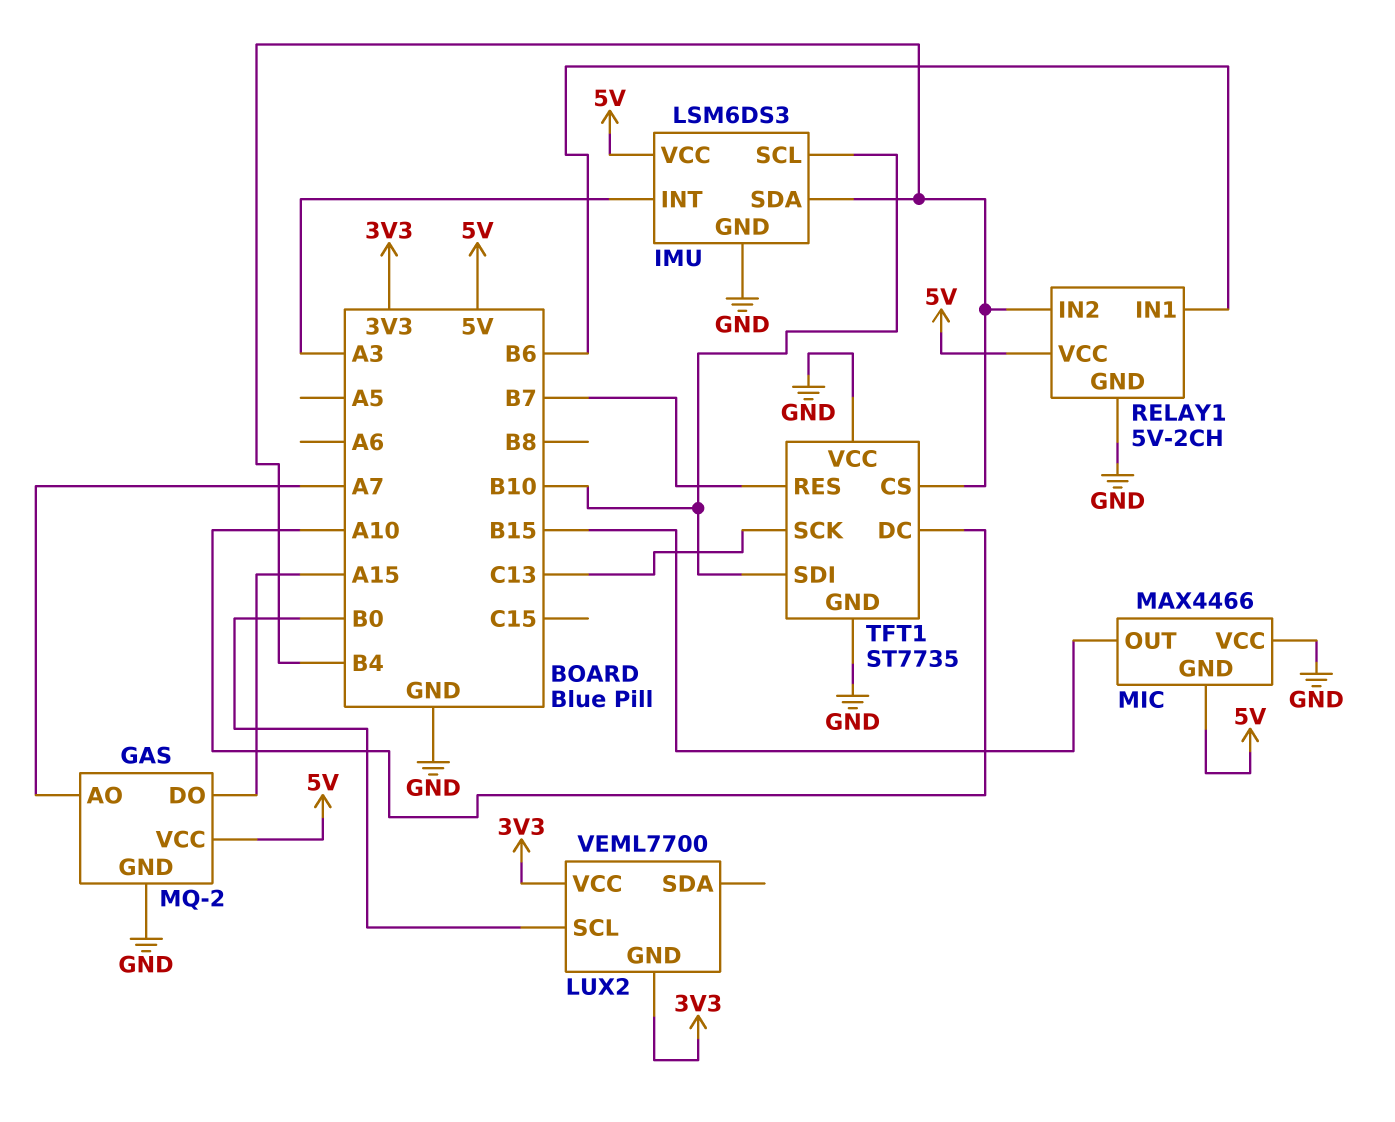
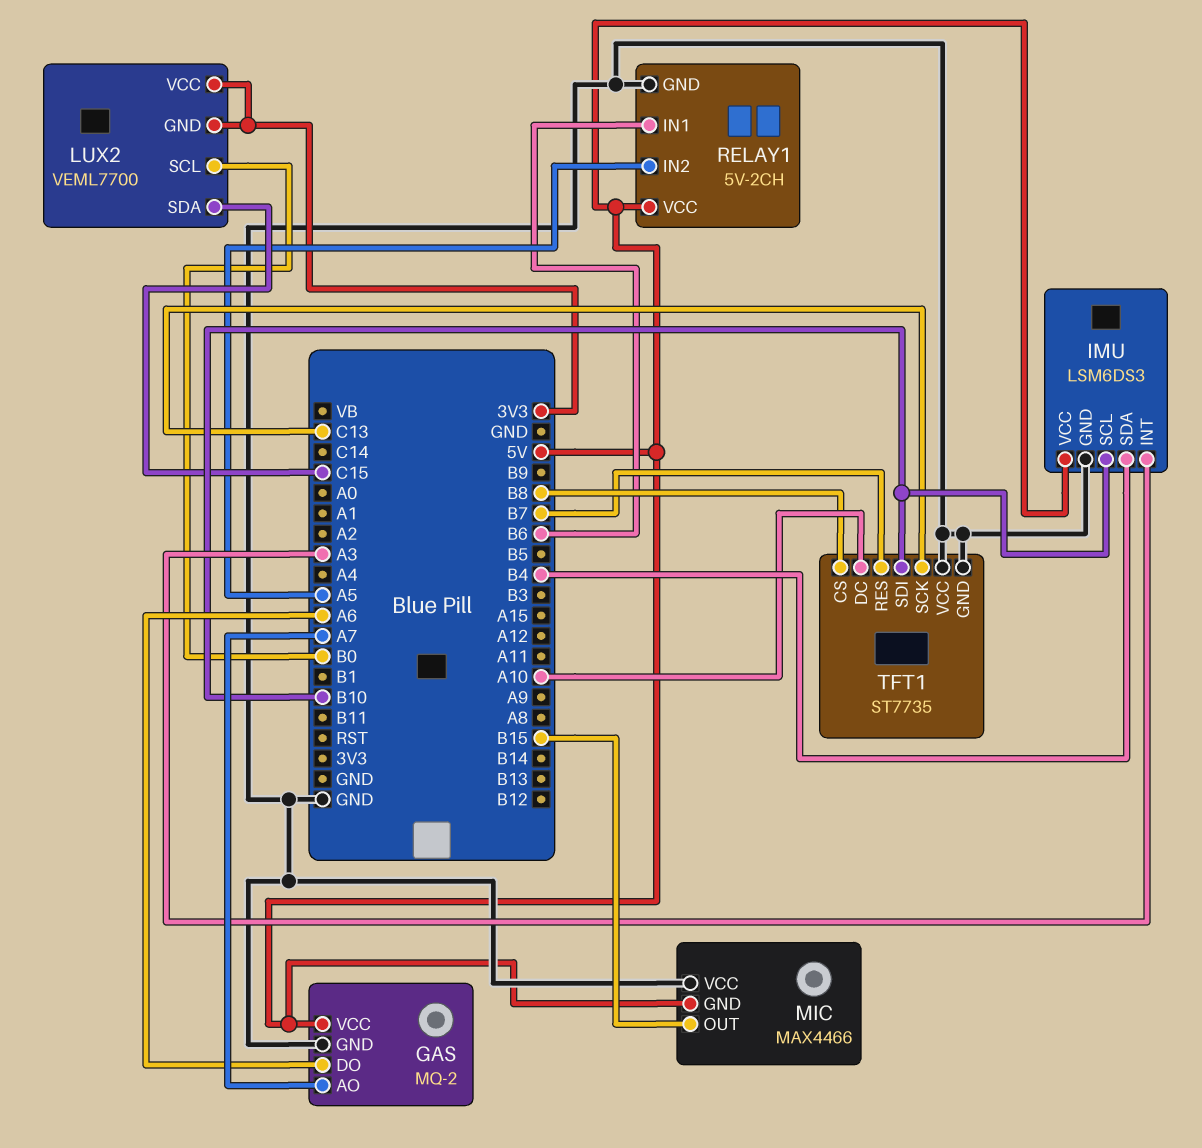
GAS pin DO: A15 -> A6
LUX2 pin SDA: none -> C15
RELAY1 pin IN2: B4 -> A5
TFT1 pin CS: B4 -> B8

